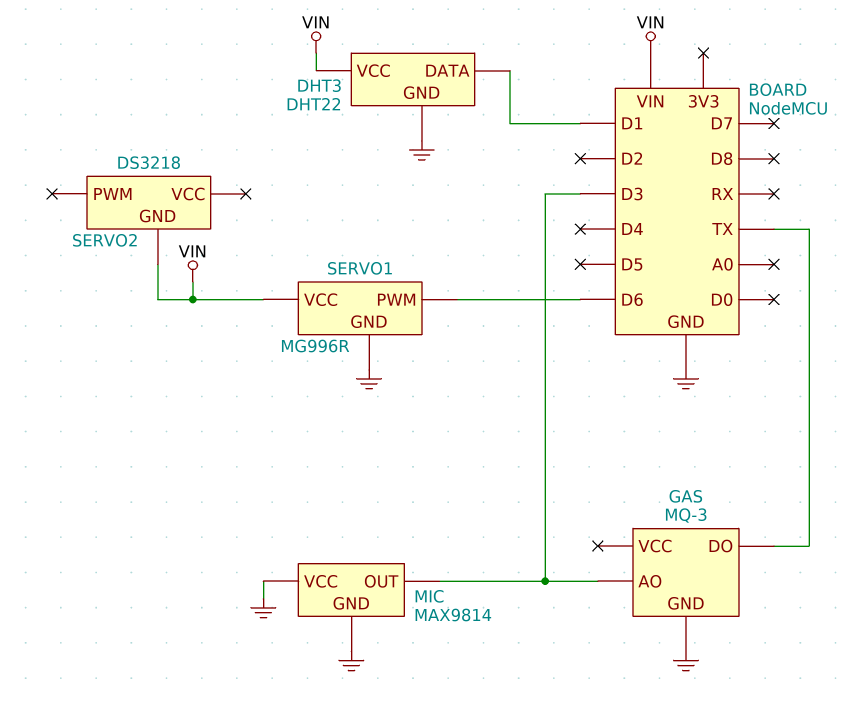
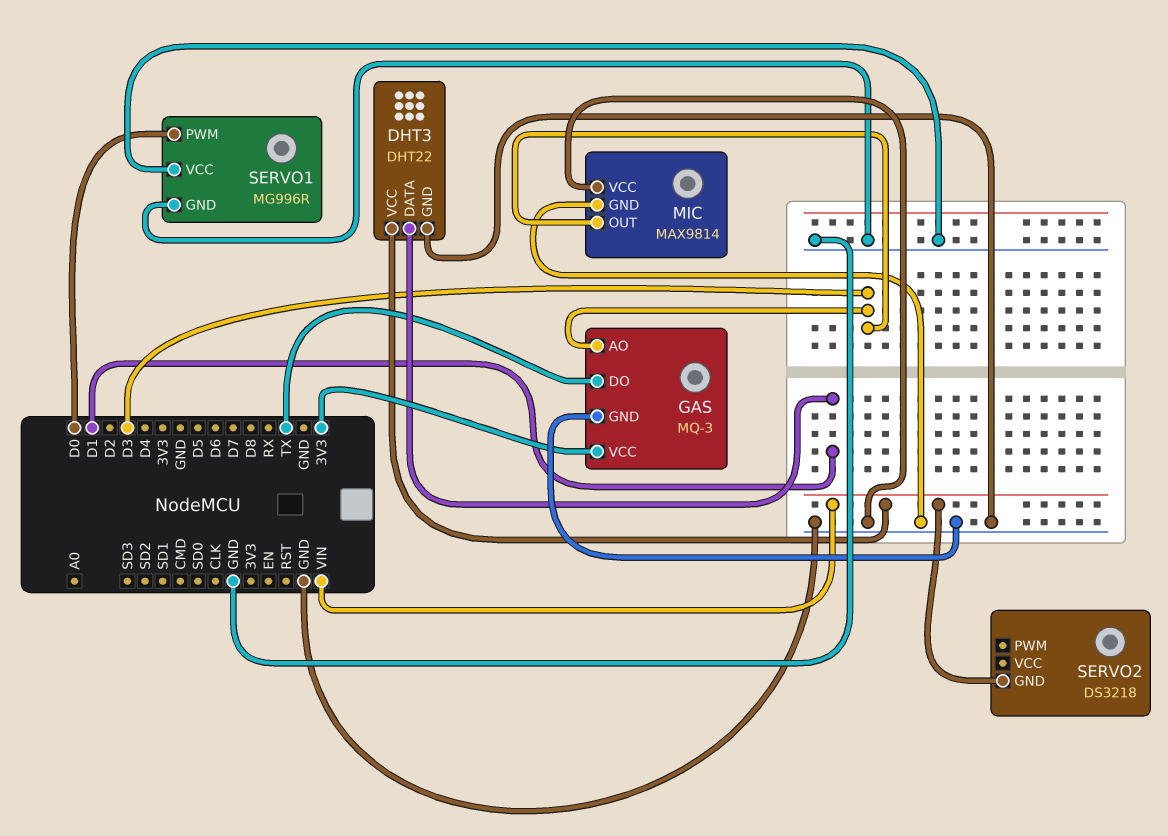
GAS pin VCC: none -> 3V3
SERVO1 pin PWM: D6 -> D0
SERVO1 pin VCC: VIN -> GND

